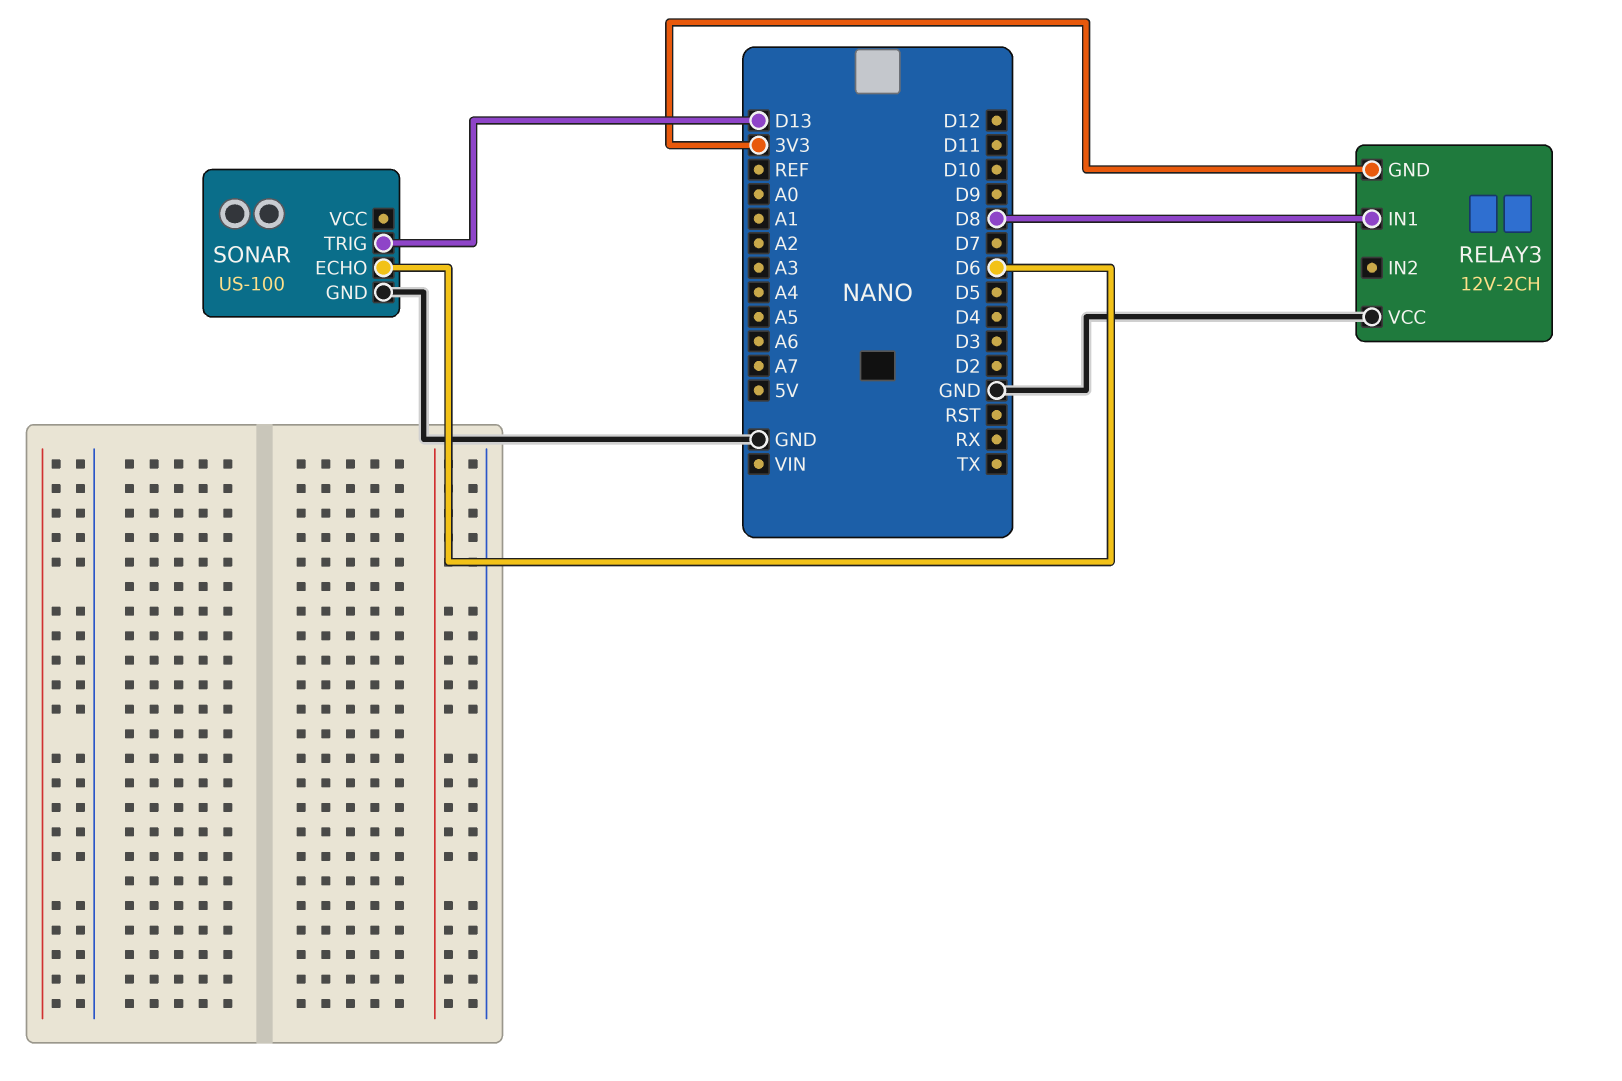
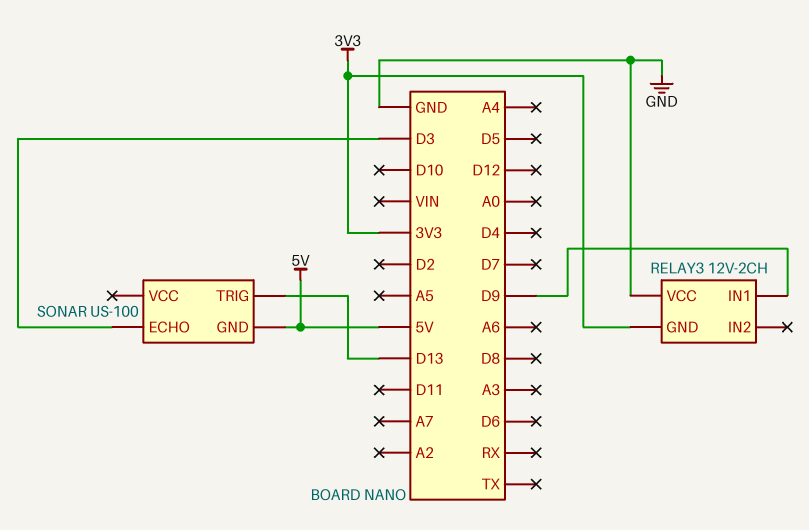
RELAY3 pin IN1: D8 -> D9
SONAR pin ECHO: D6 -> D3
SONAR pin GND: GND -> 5V

